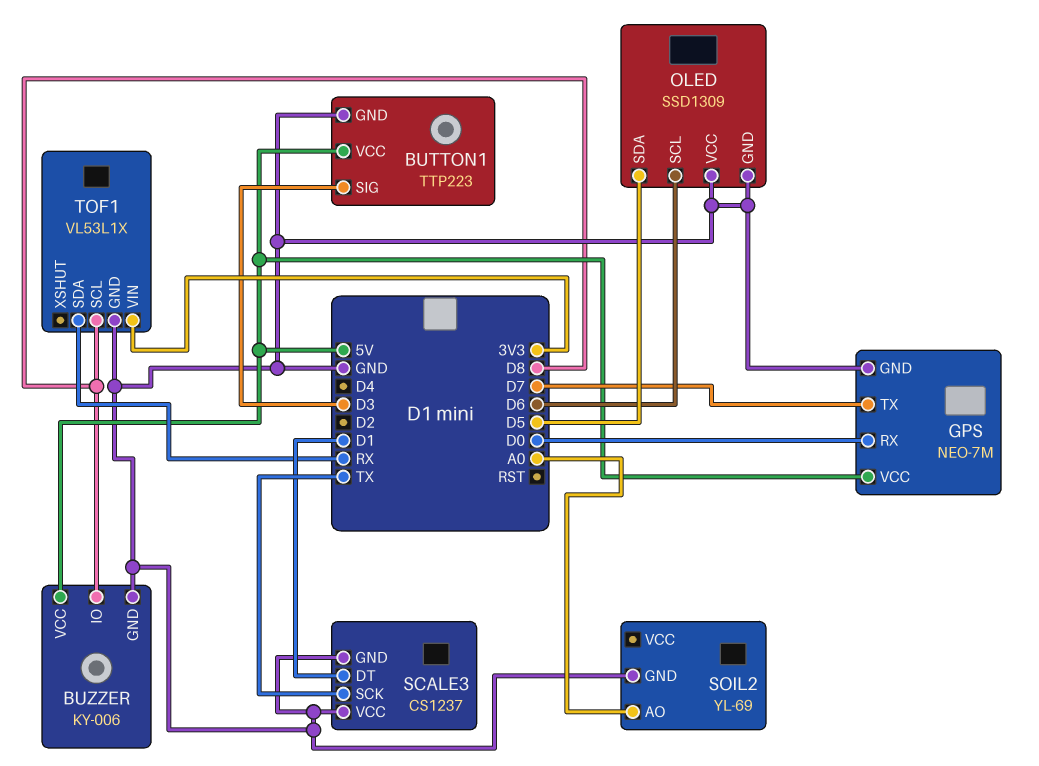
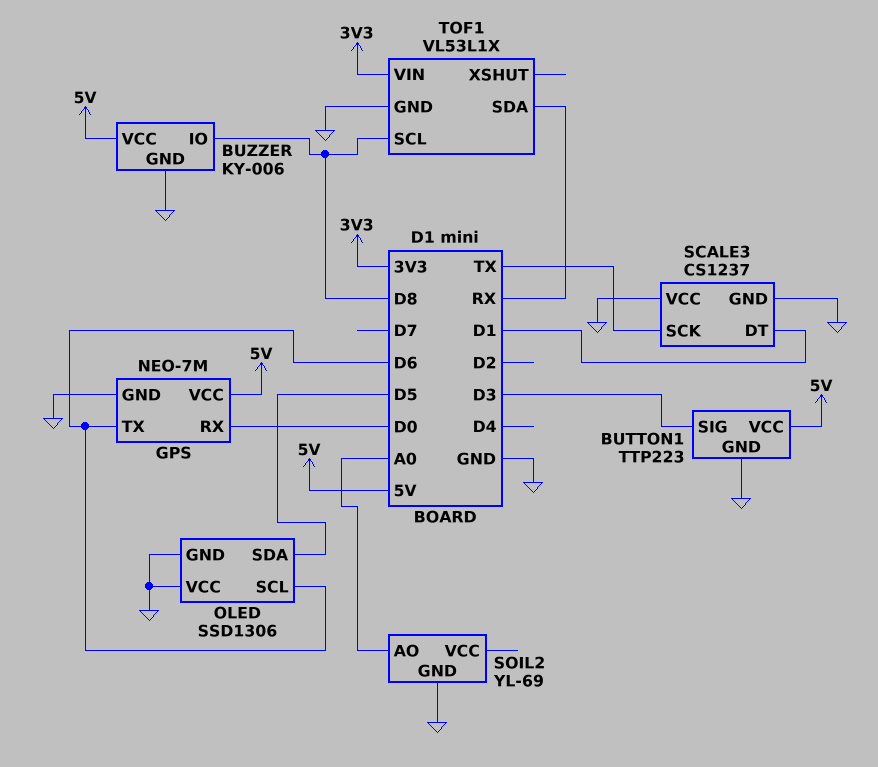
GPS pin TX: D7 -> D6
OLED: SSD1309 -> SSD1306

